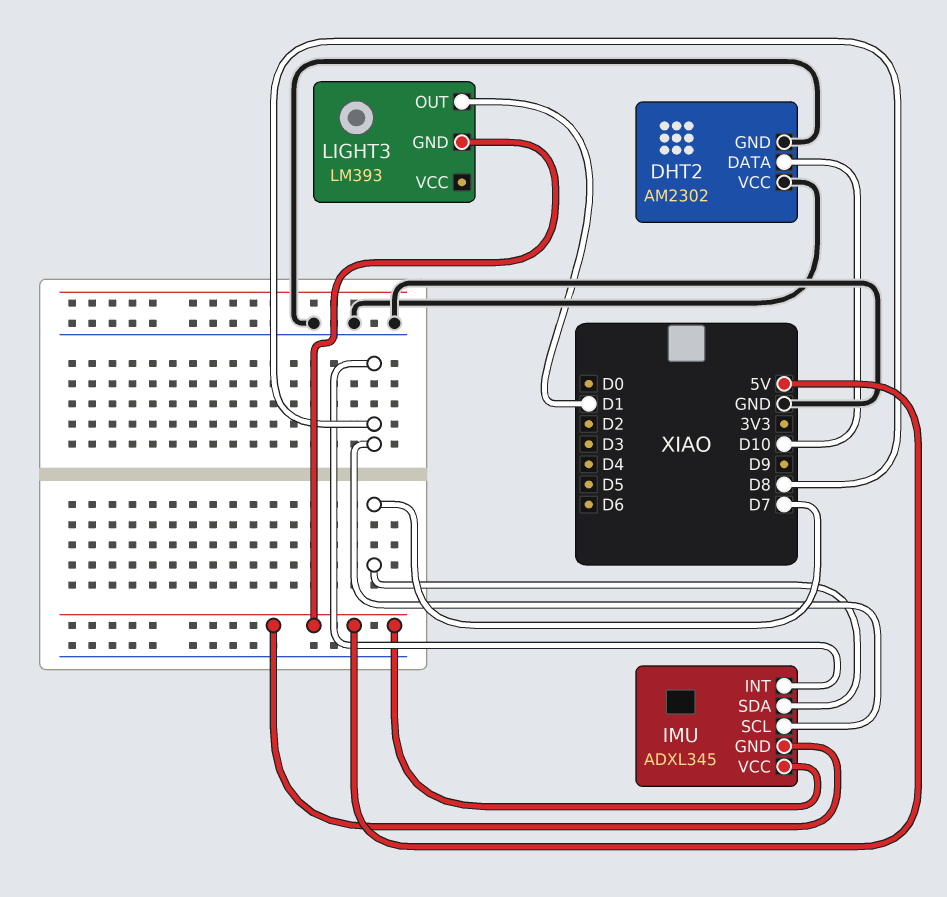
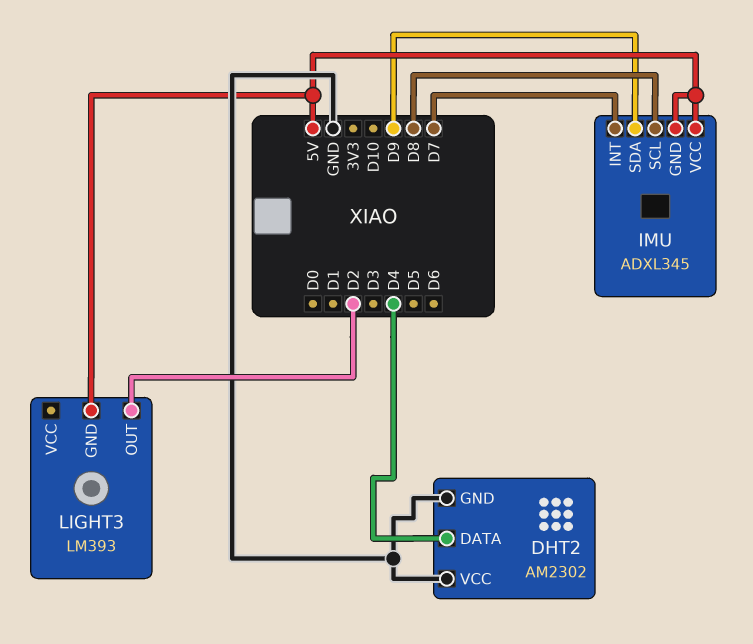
DHT2 pin DATA: D10 -> D4
IMU pin INT: D8 -> D7
IMU pin SDA: D7 -> D9
LIGHT3 pin OUT: D1 -> D2

